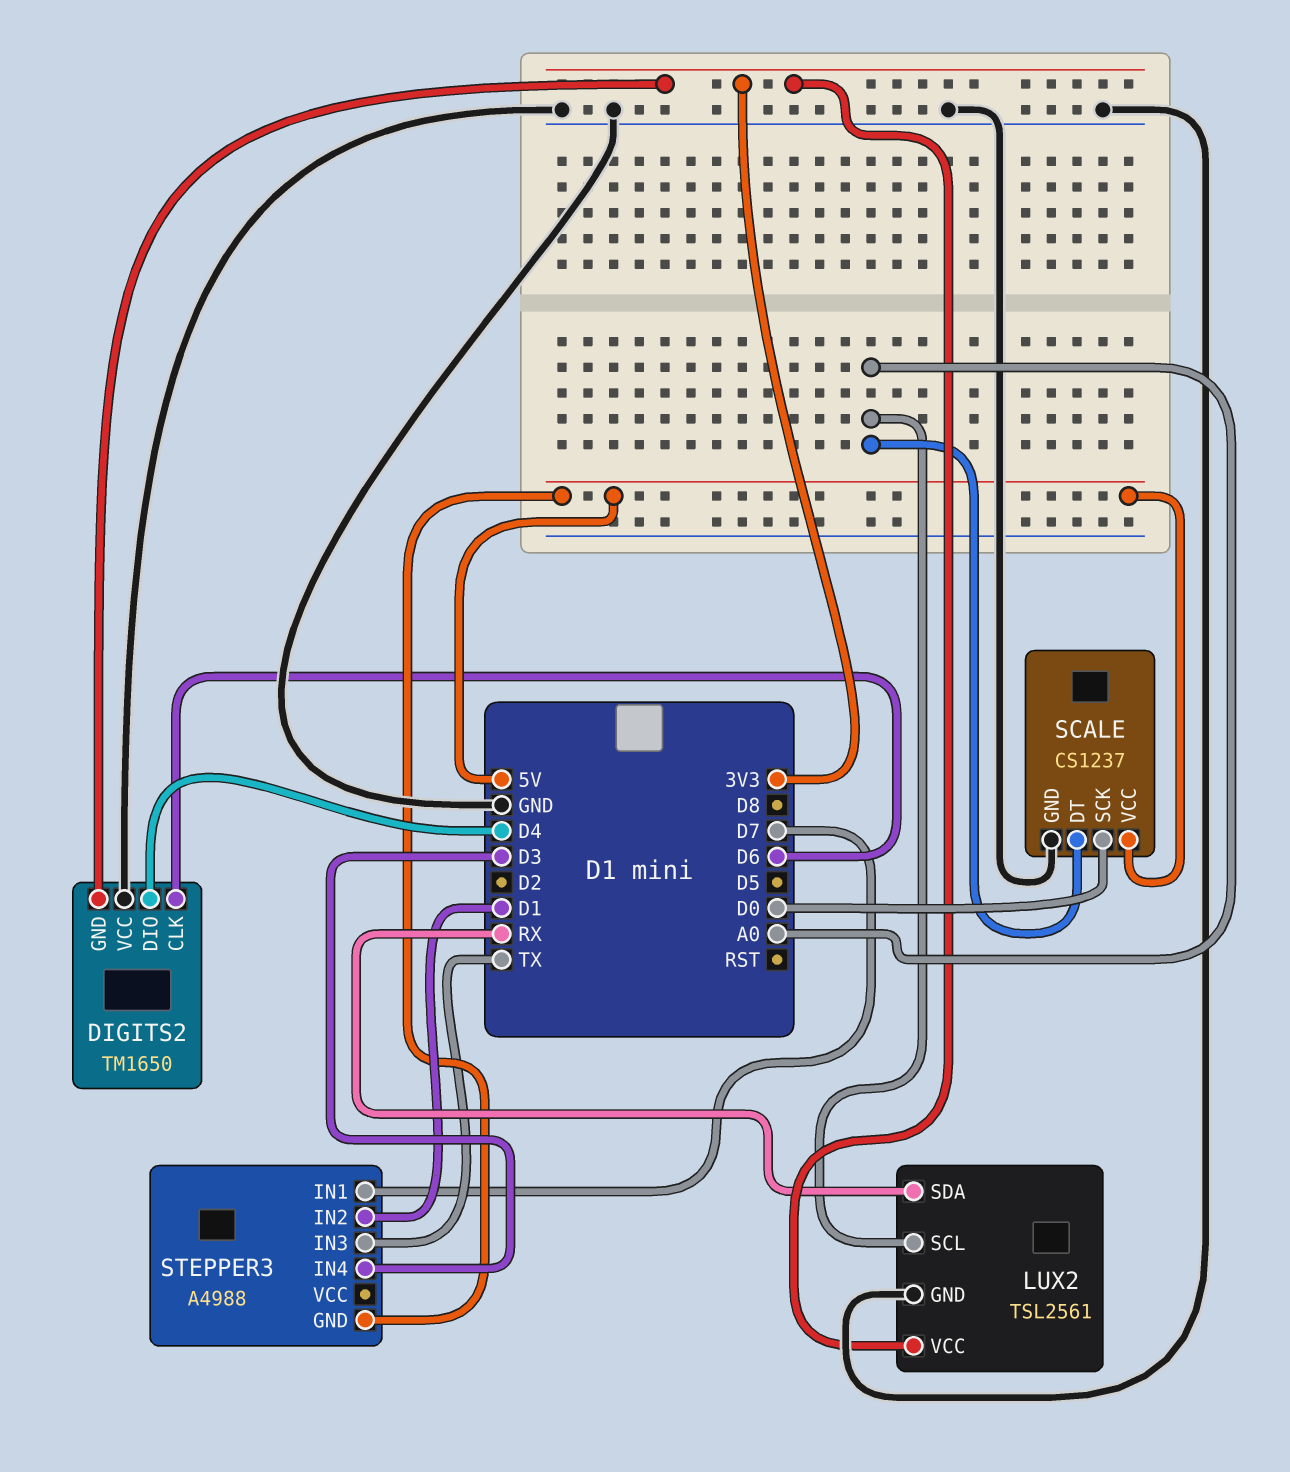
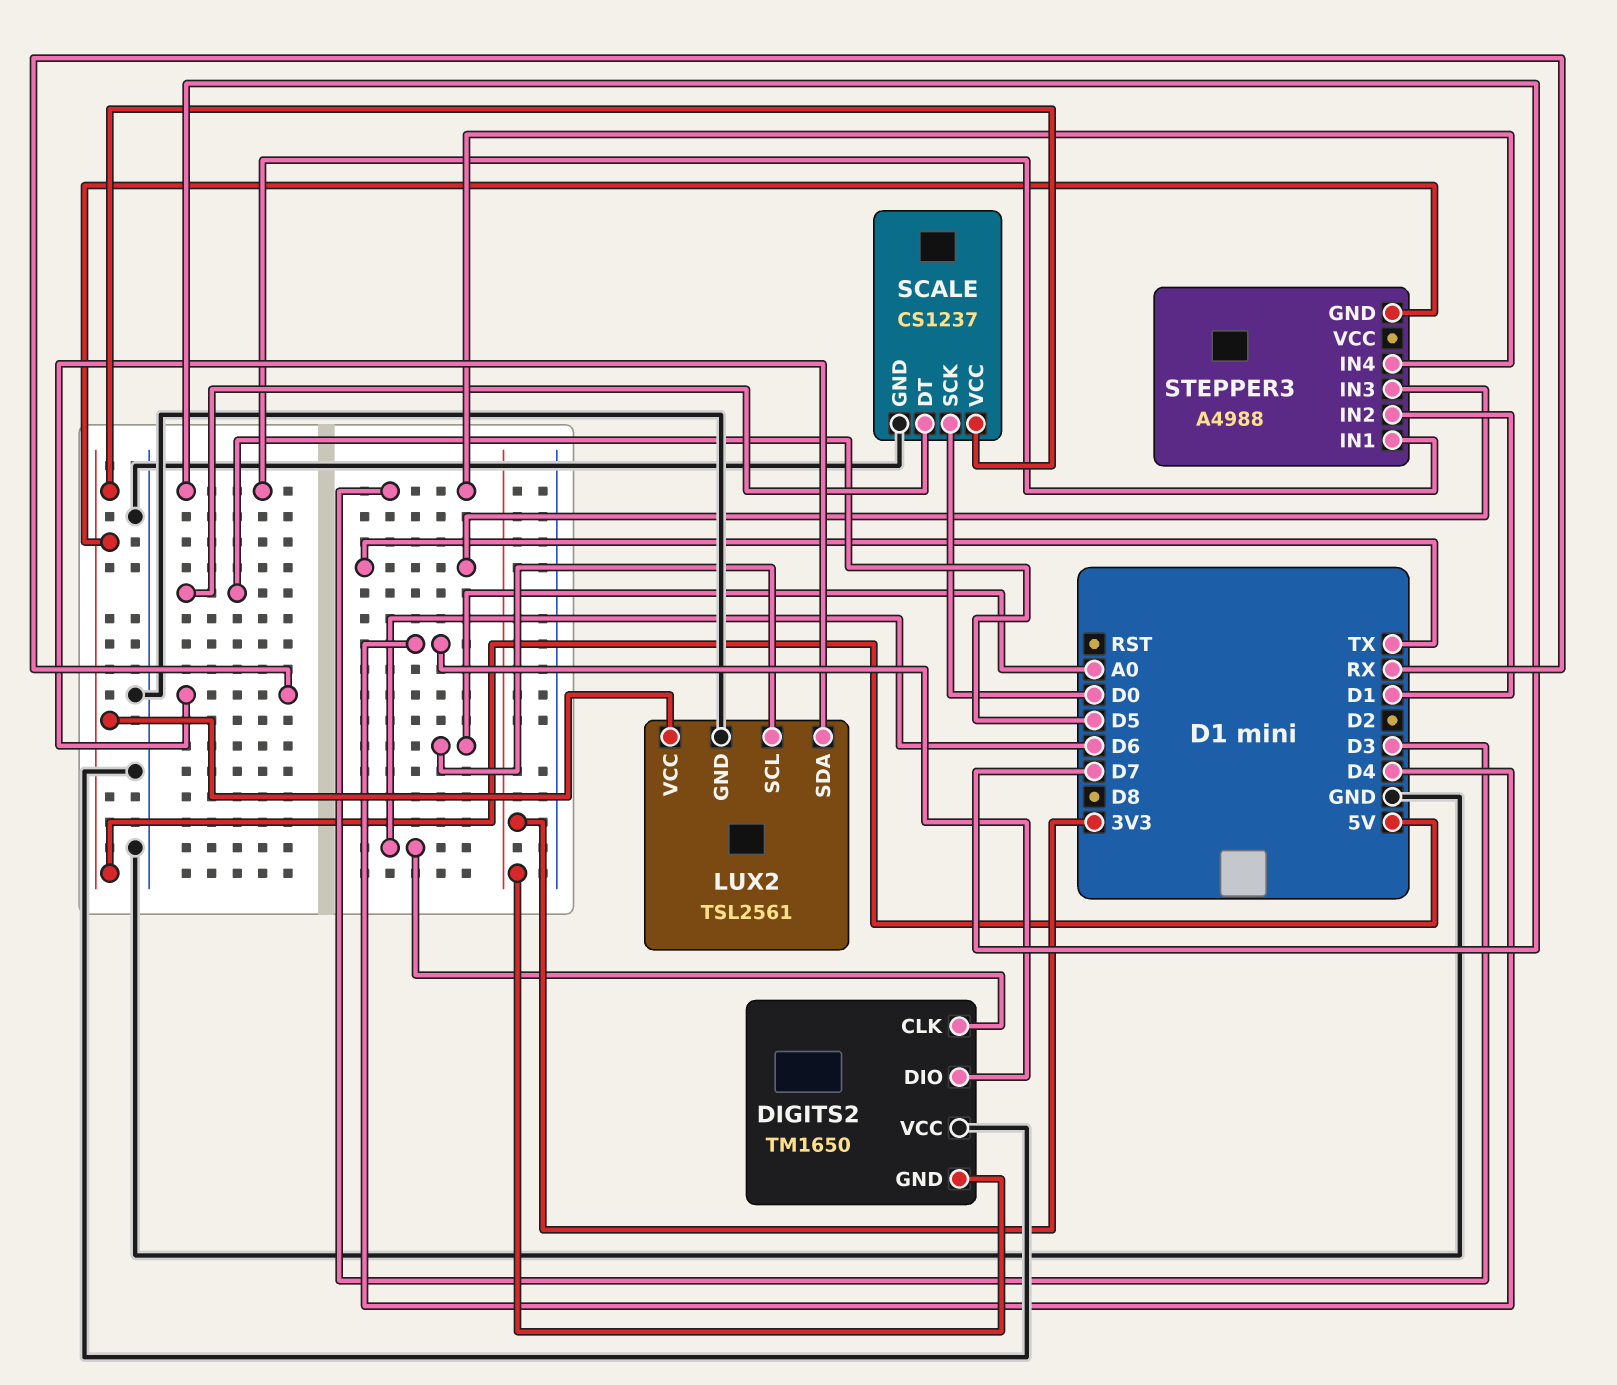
LUX2 pin VCC: 3V3 -> 5V
SCALE pin DT: A0 -> D5

